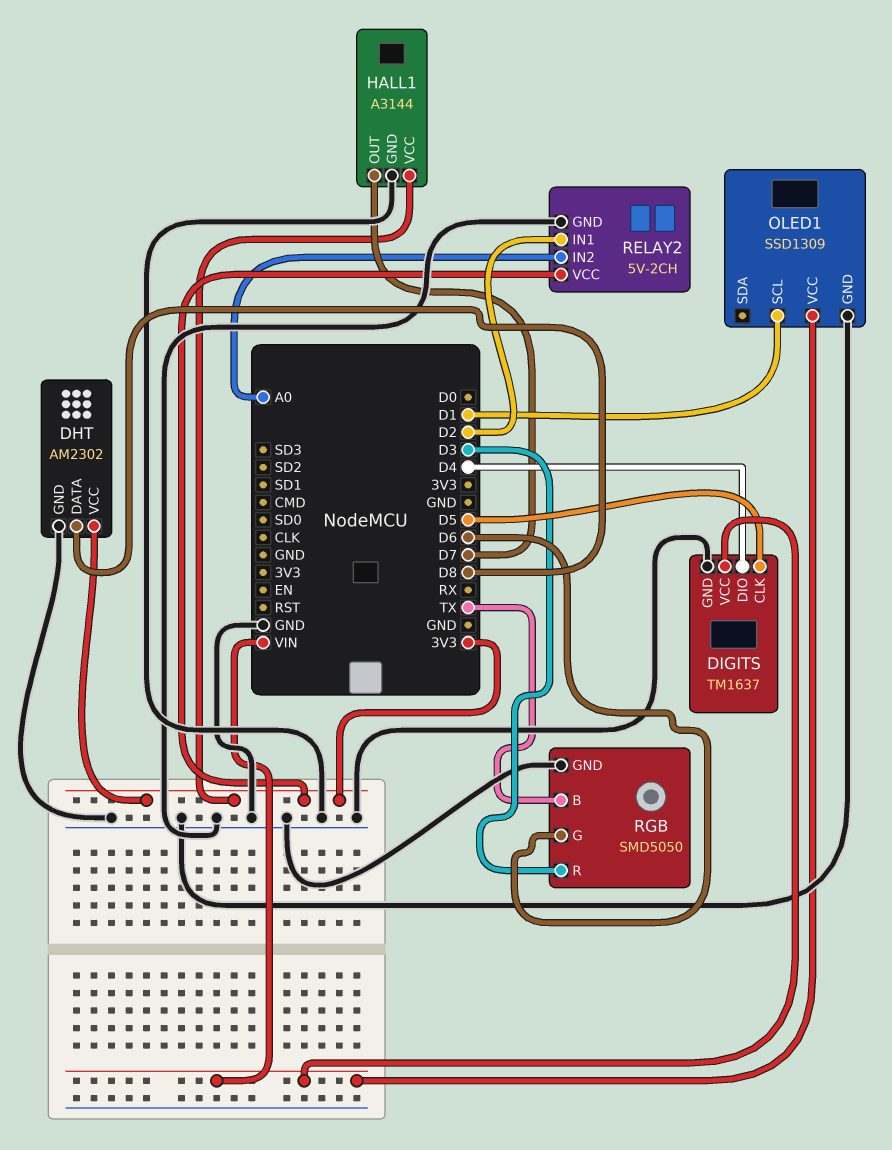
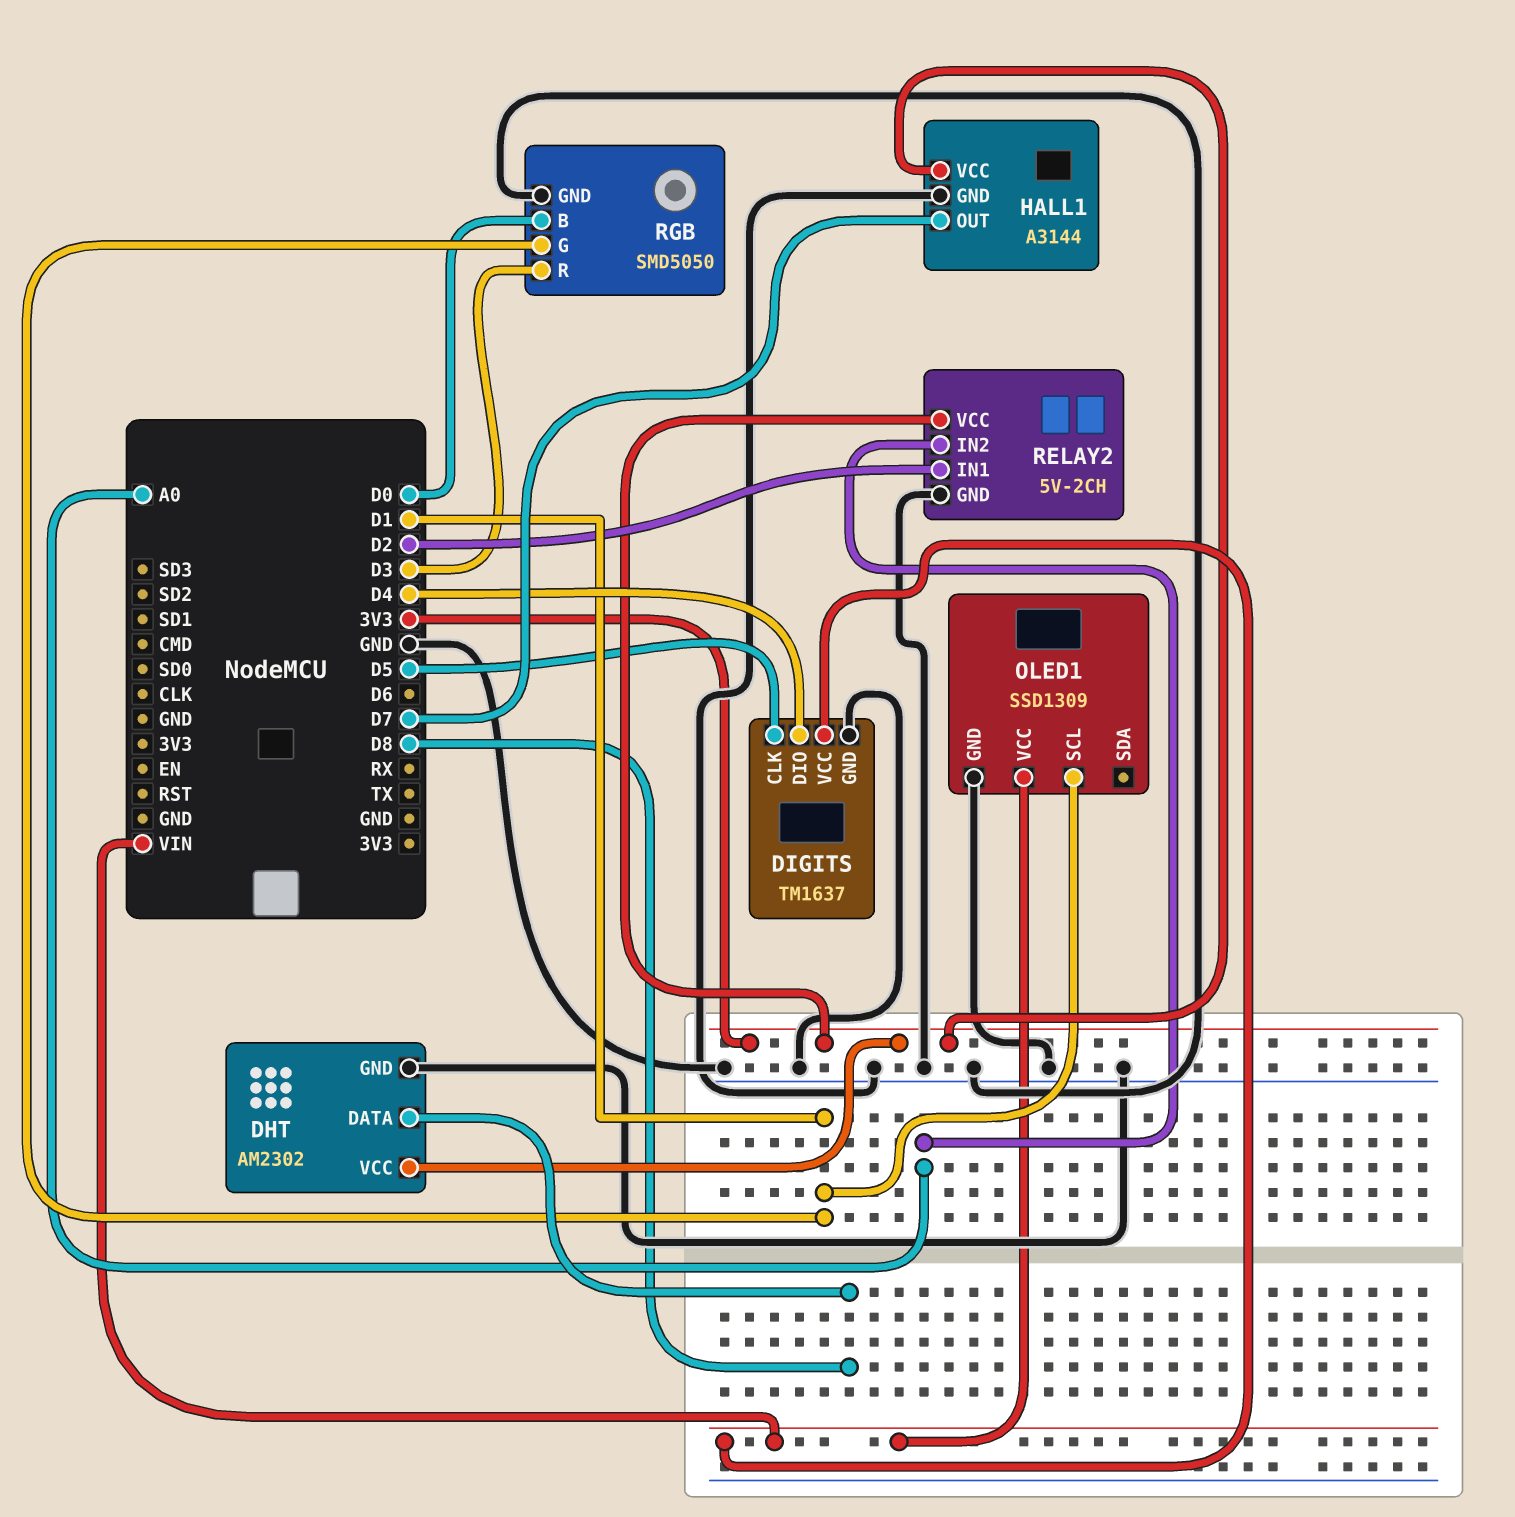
RGB pin B: TX -> D0
RGB pin G: D6 -> D1

